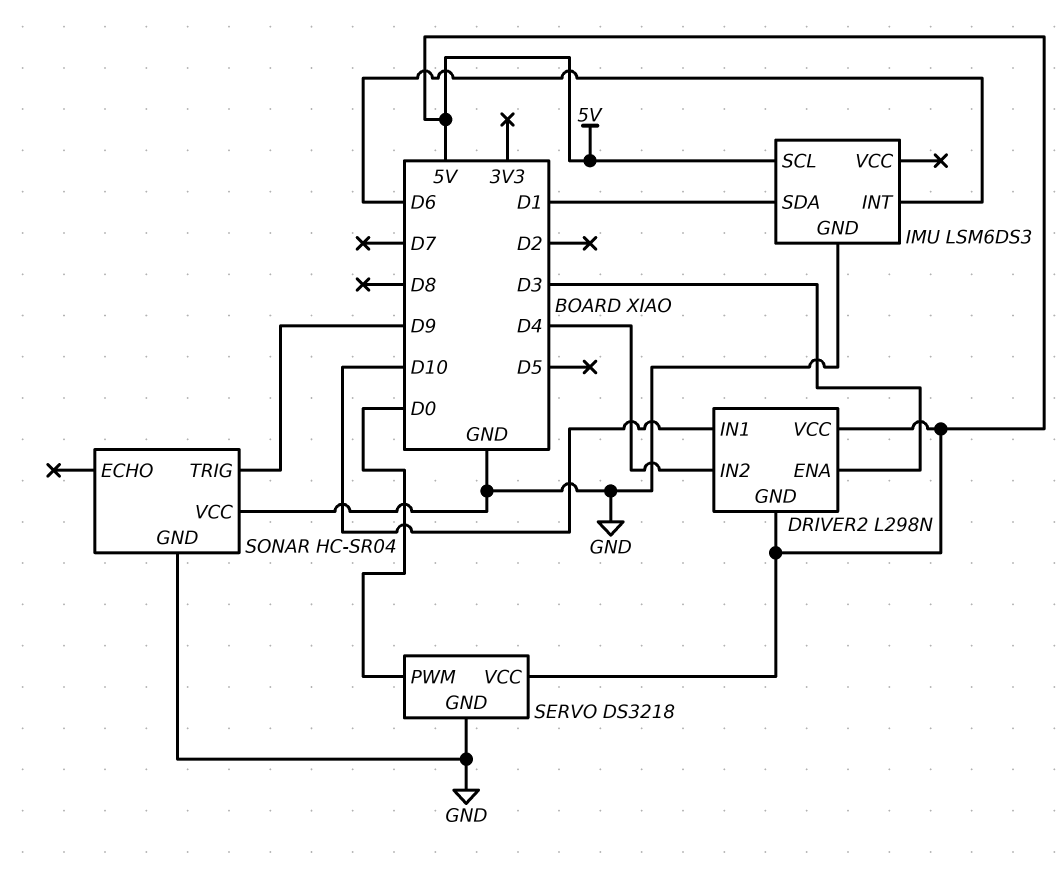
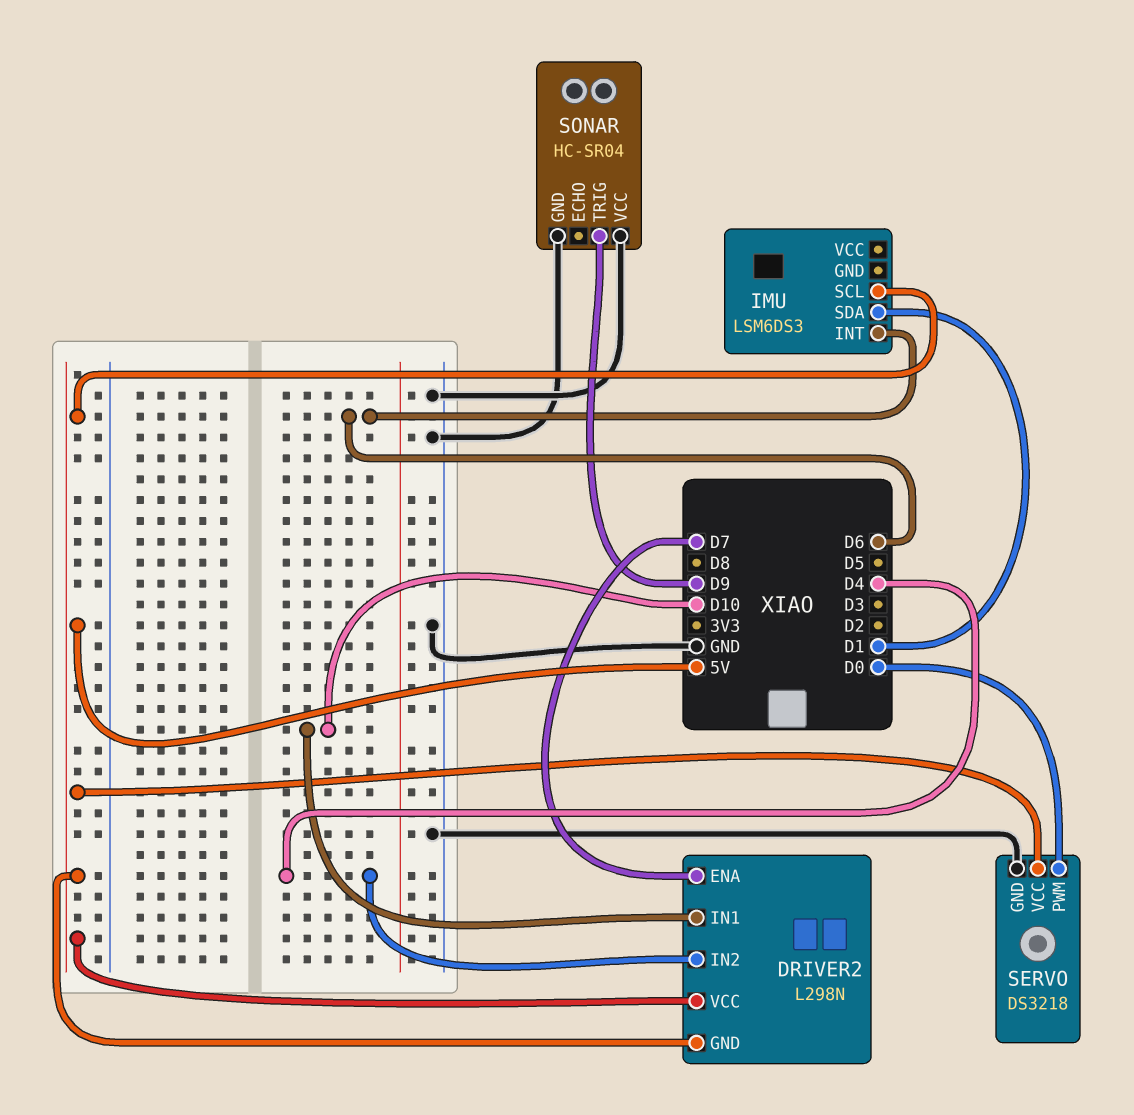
DRIVER2 pin ENA: D3 -> D7
IMU pin GND: GND -> none

